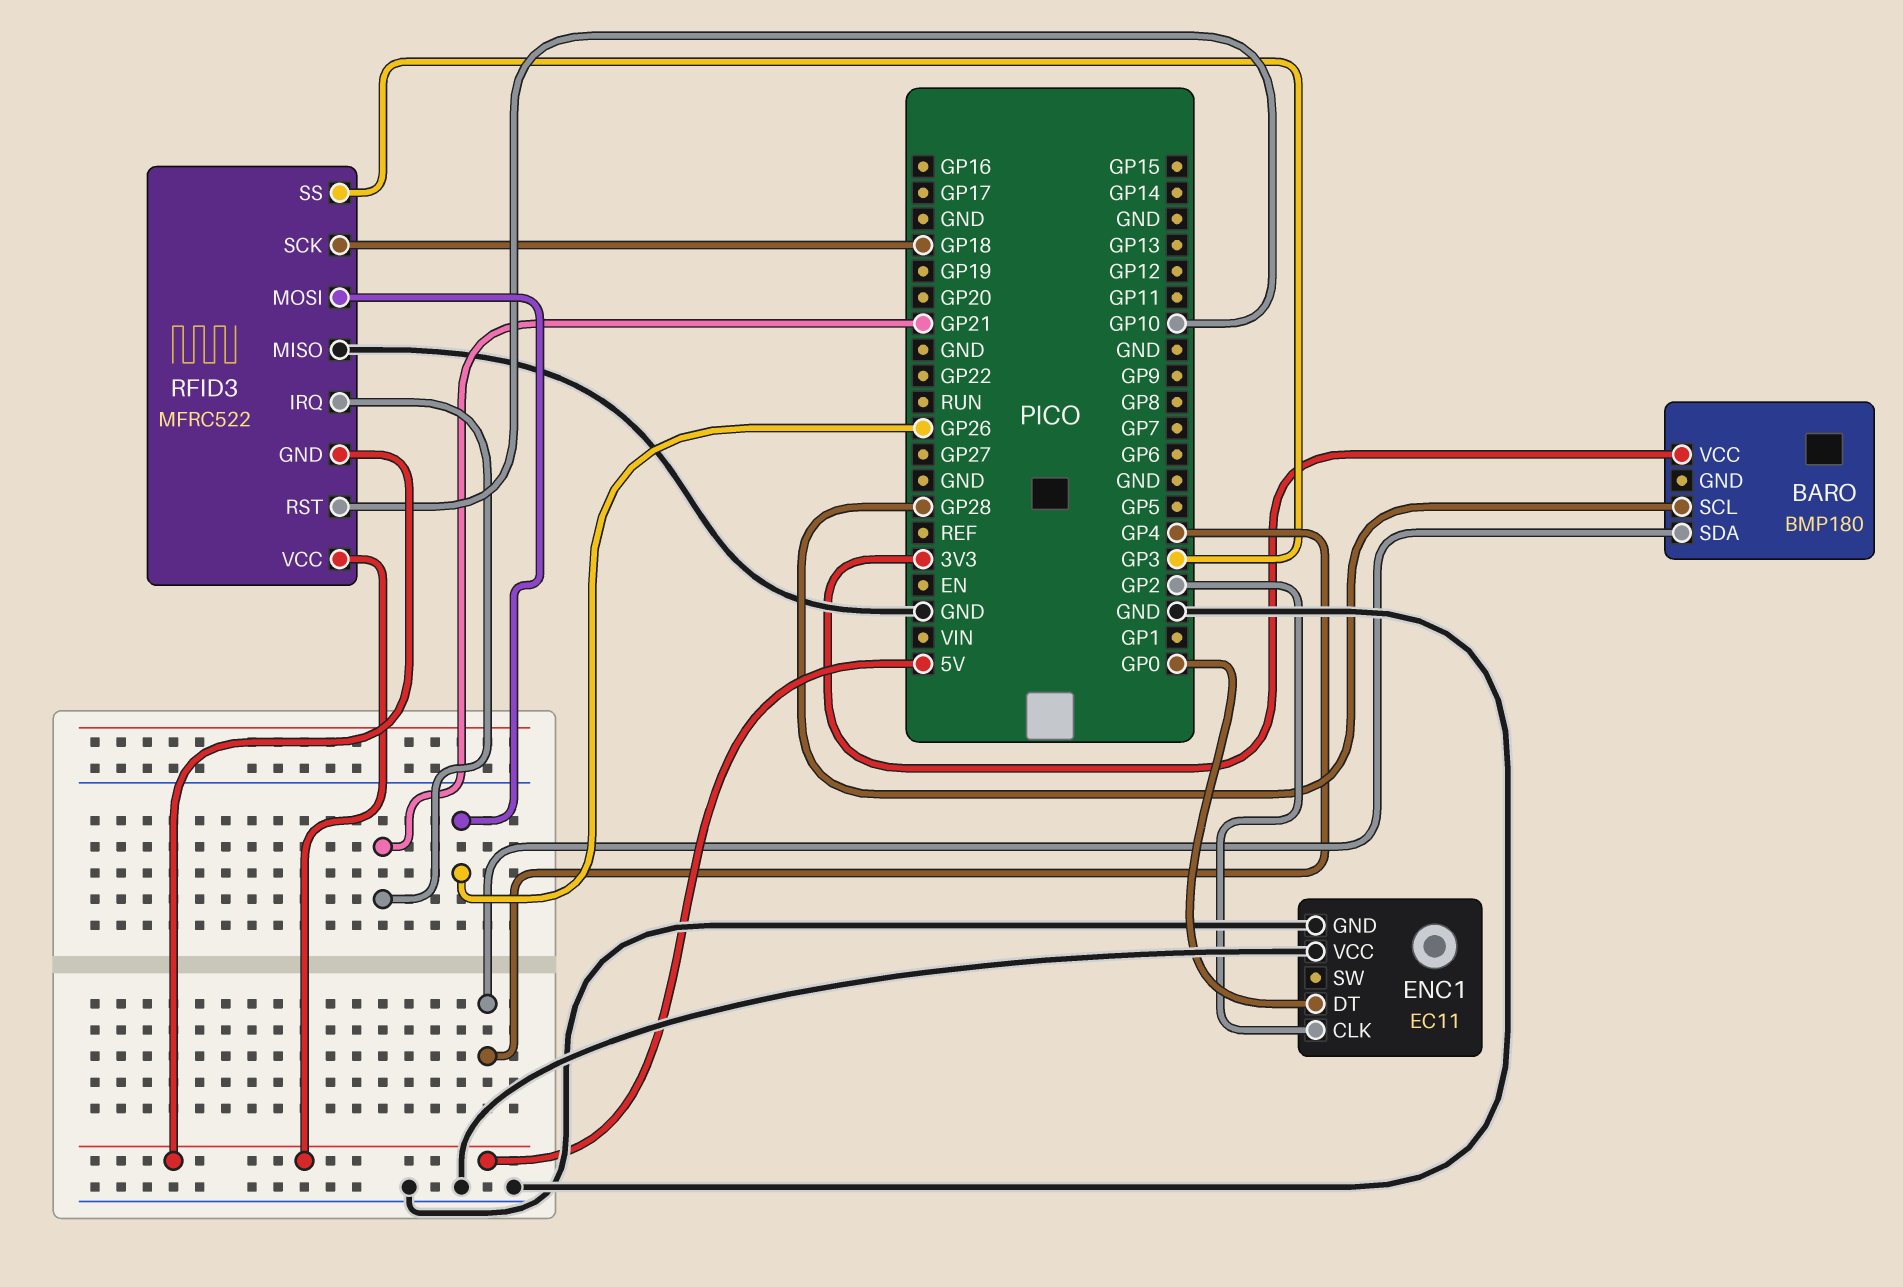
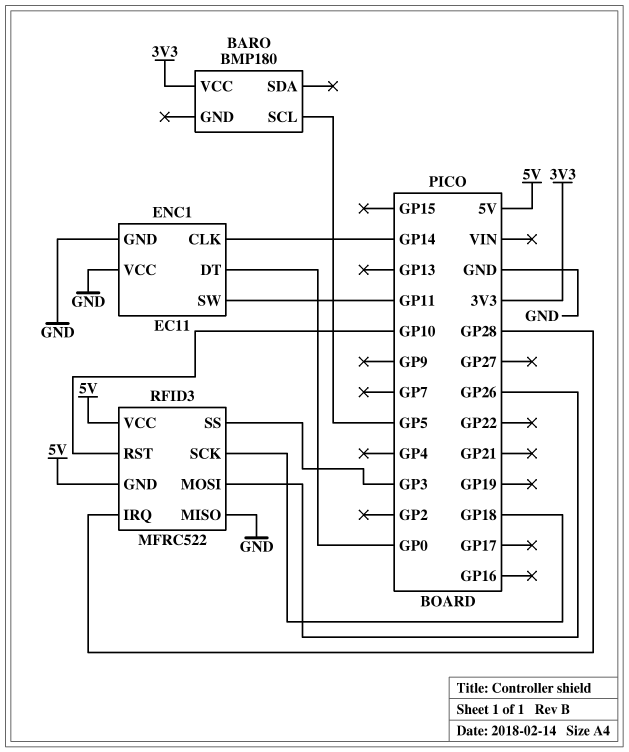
BARO pin SCL: GP28 -> GP5
BARO pin SDA: GP4 -> none
ENC1 pin CLK: GP2 -> GP14
ENC1 pin SW: none -> GP11
RFID3 pin IRQ: GP21 -> GP28

